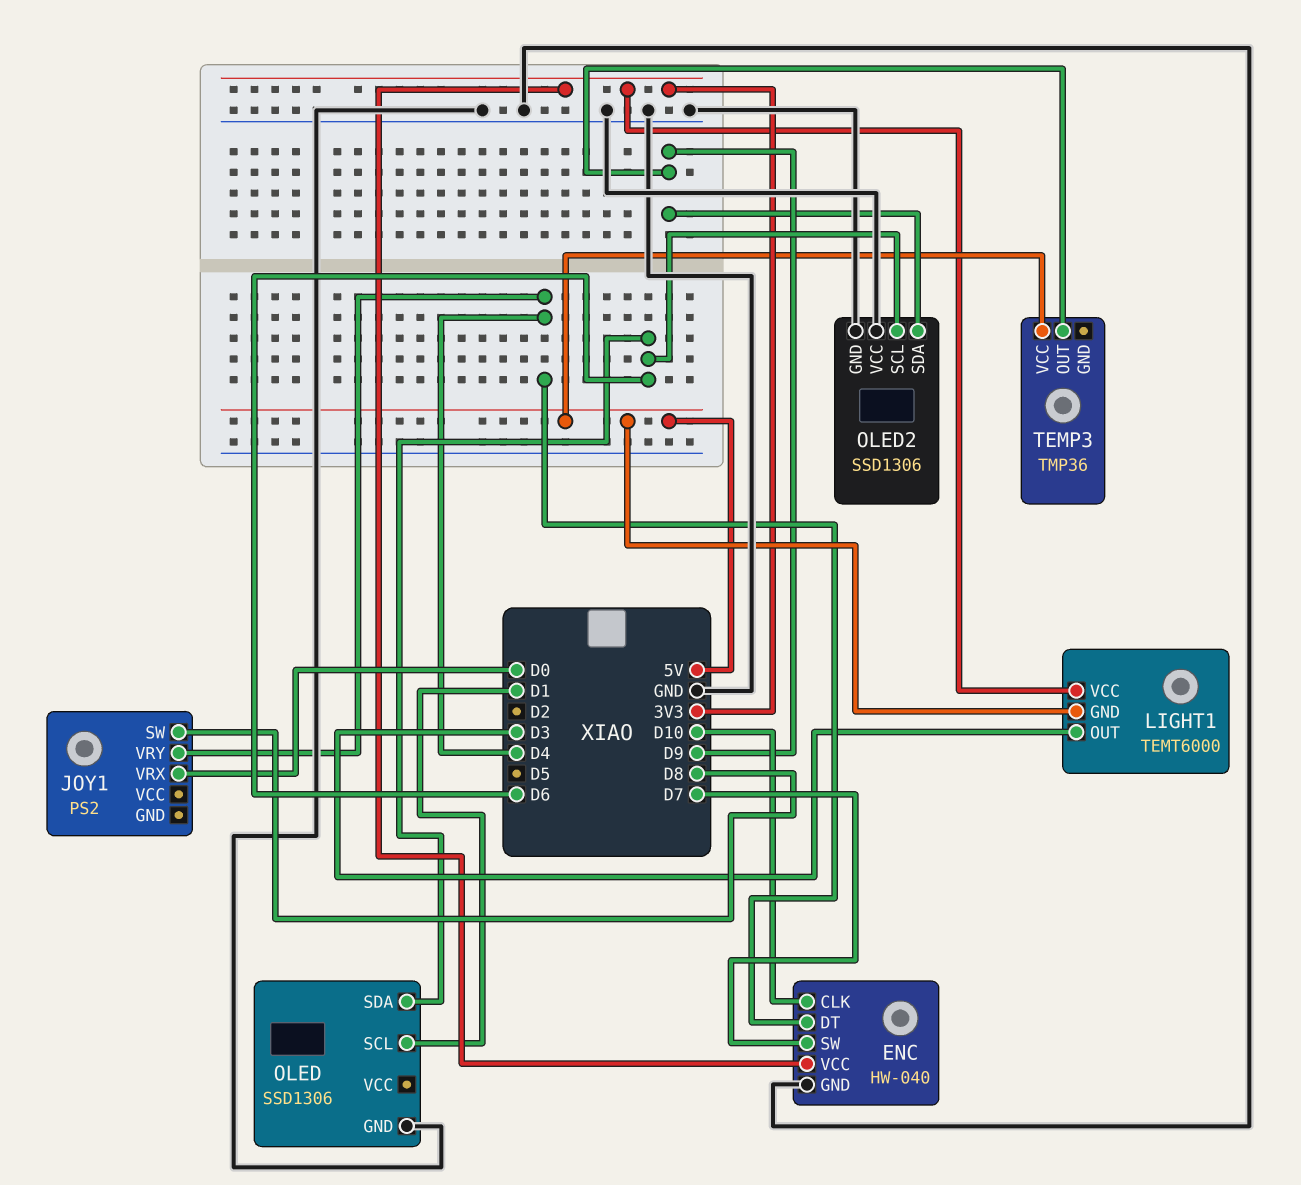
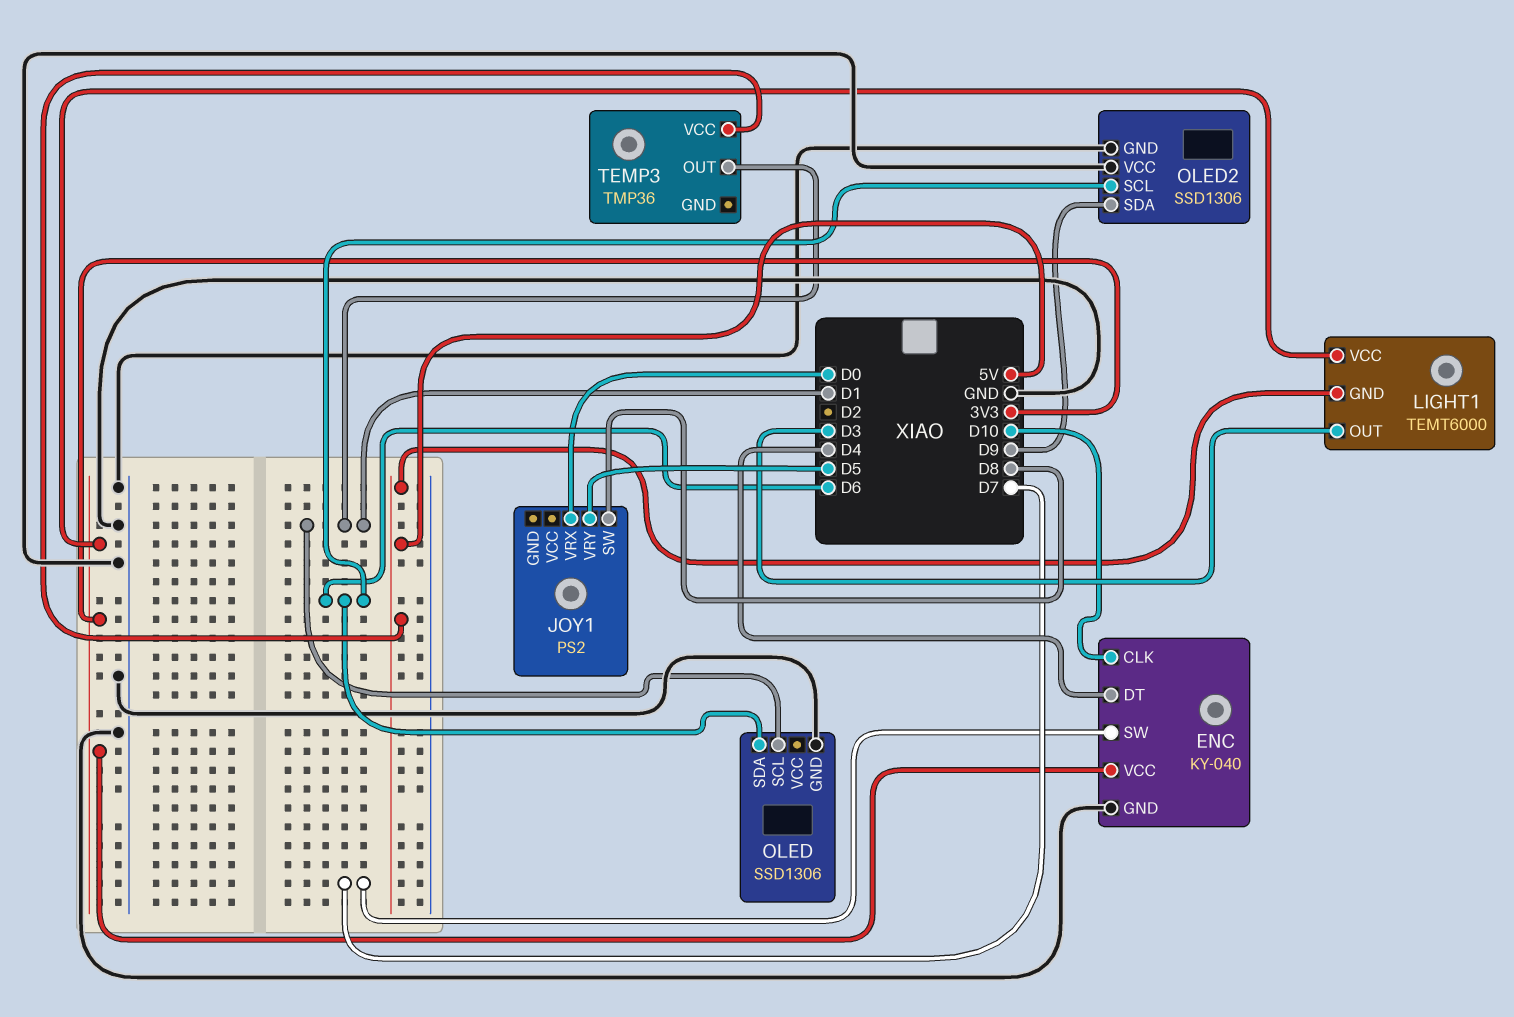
ENC: HW-040 -> KY-040
JOY1 pin VRY: D4 -> D5
TEMP3 pin OUT: D9 -> D1

